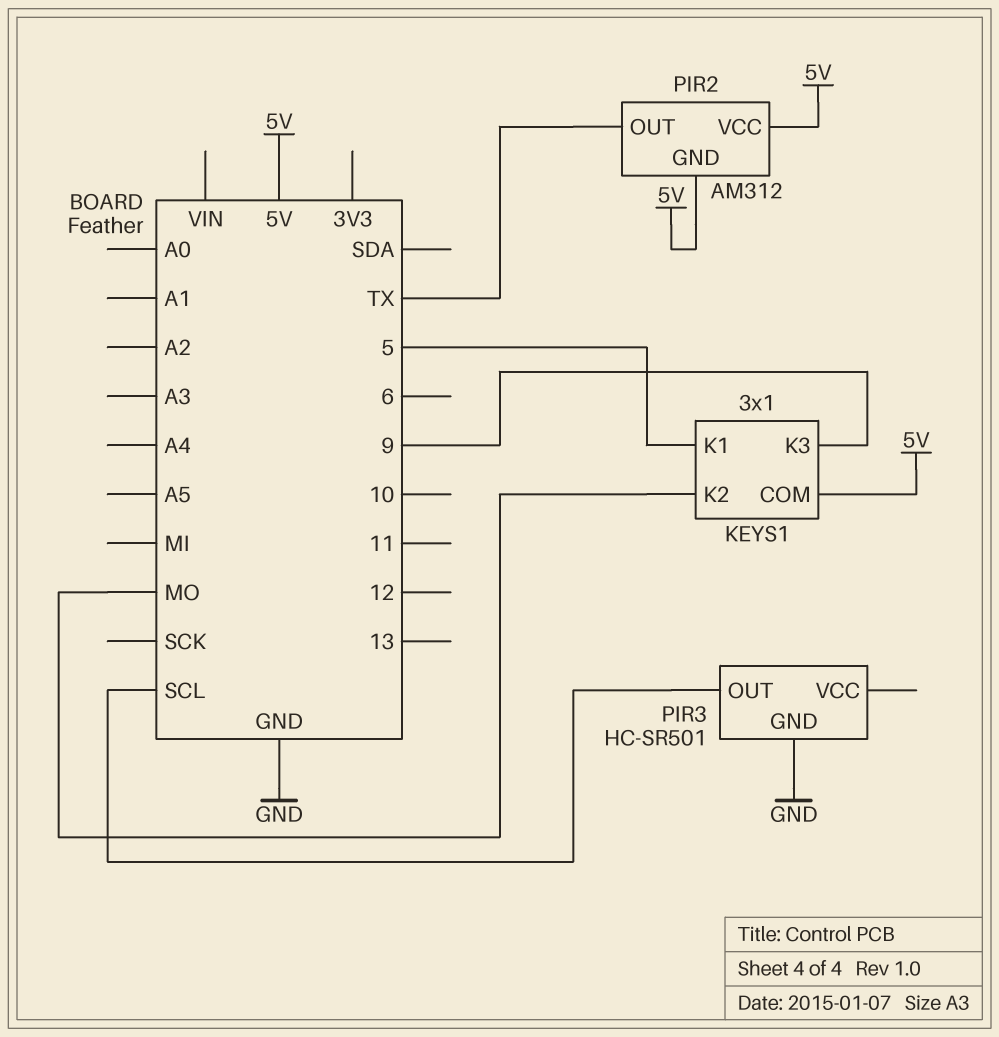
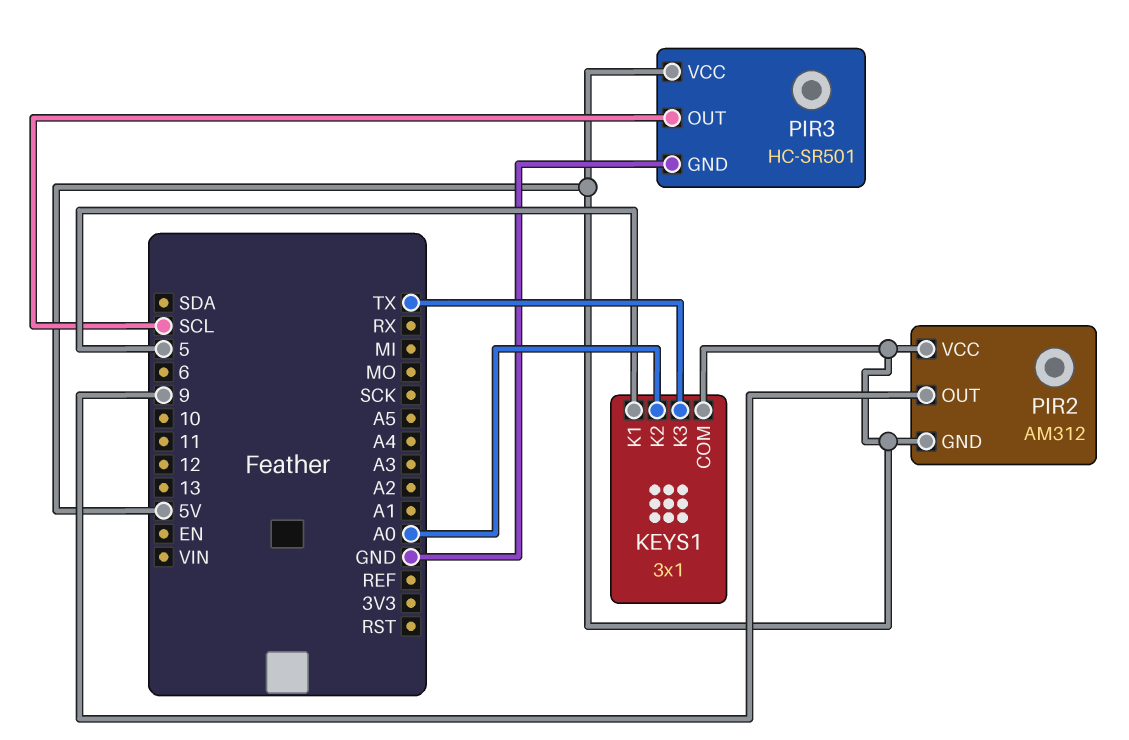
KEYS1 pin K2: MO -> A0
KEYS1 pin K3: 9 -> TX
PIR2 pin OUT: TX -> 9
PIR3 pin VCC: none -> 5V

